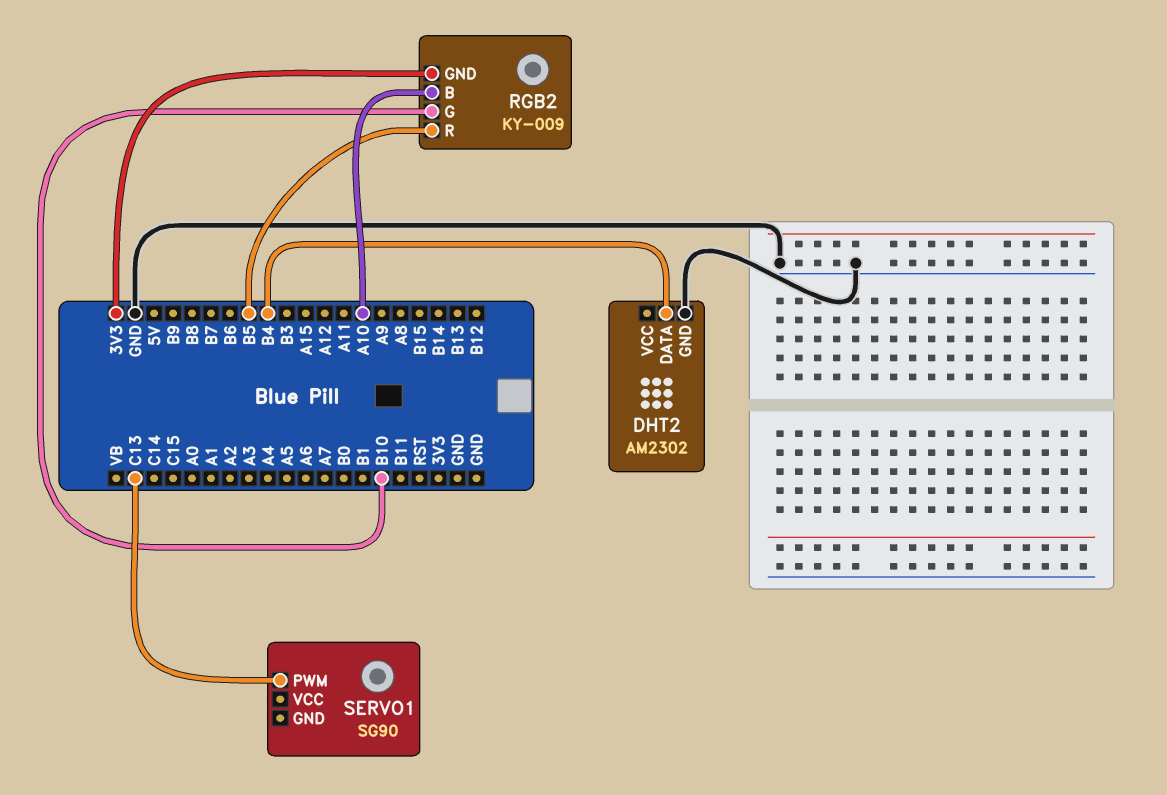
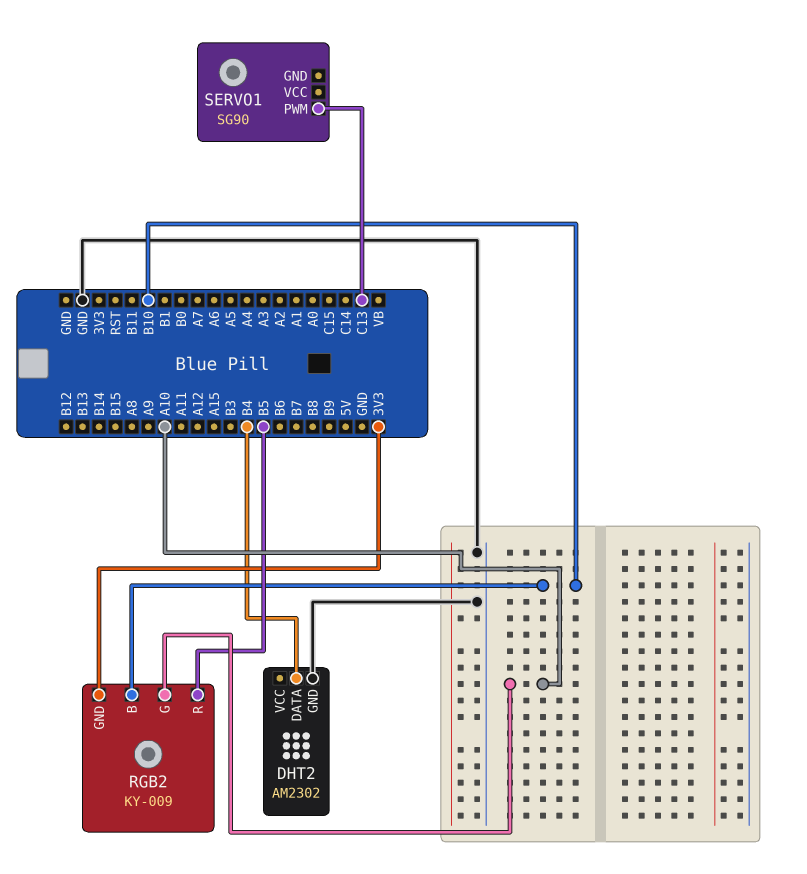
RGB2 pin B: A10 -> B10
RGB2 pin G: B10 -> A10

